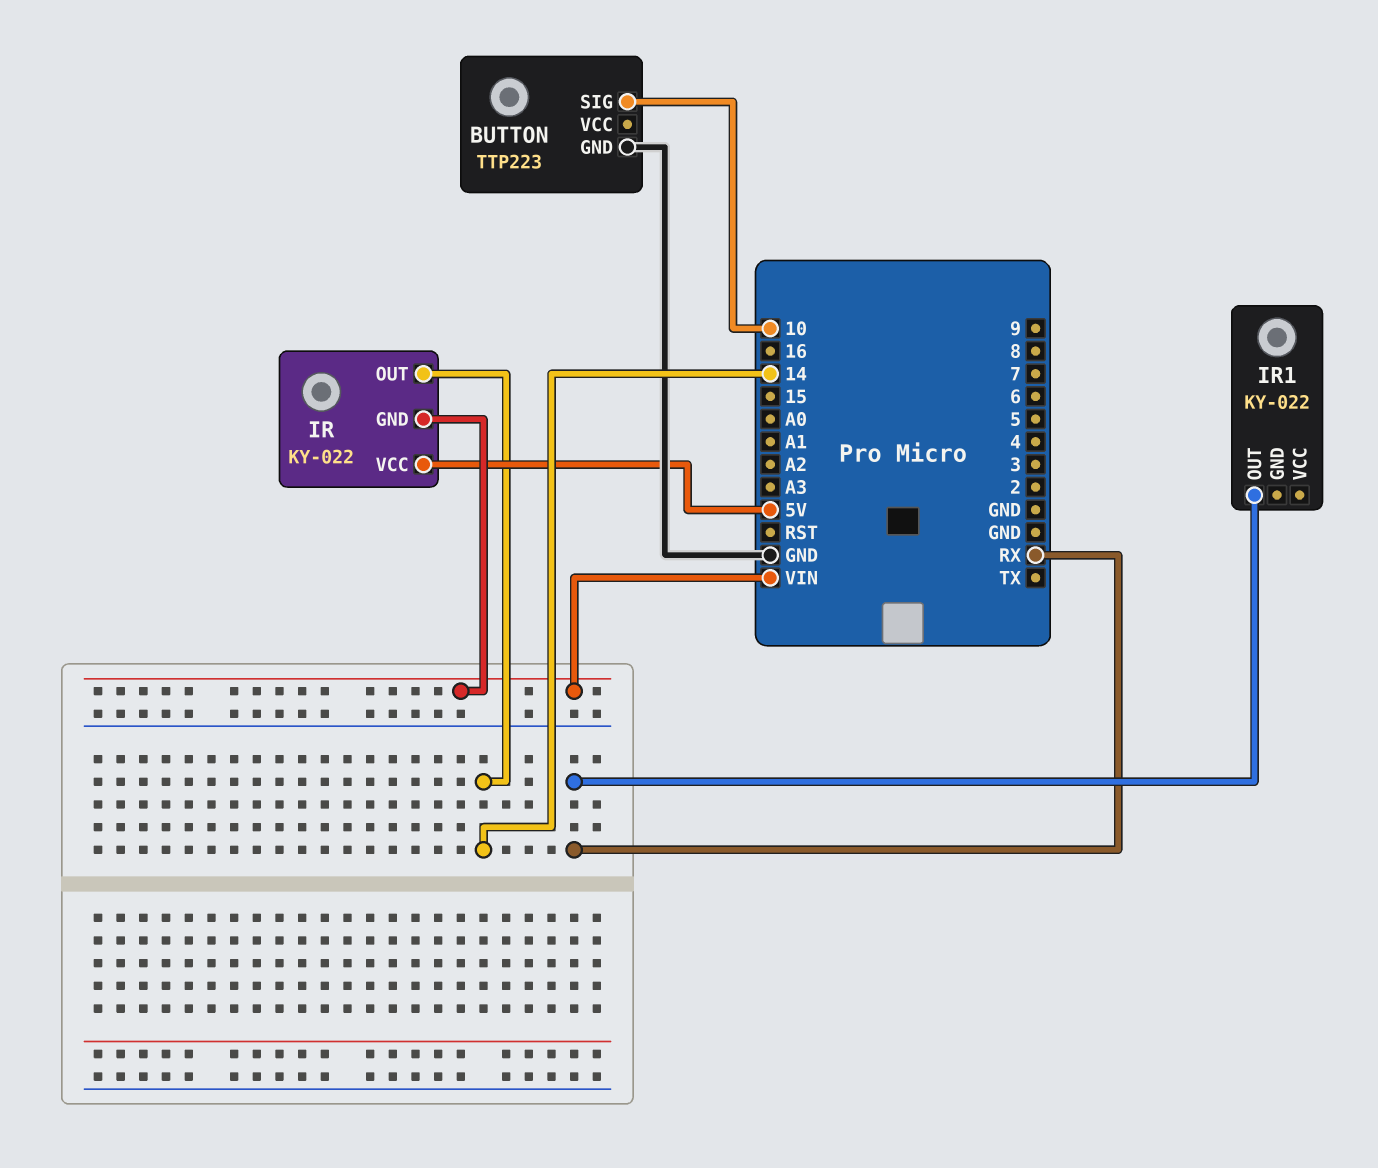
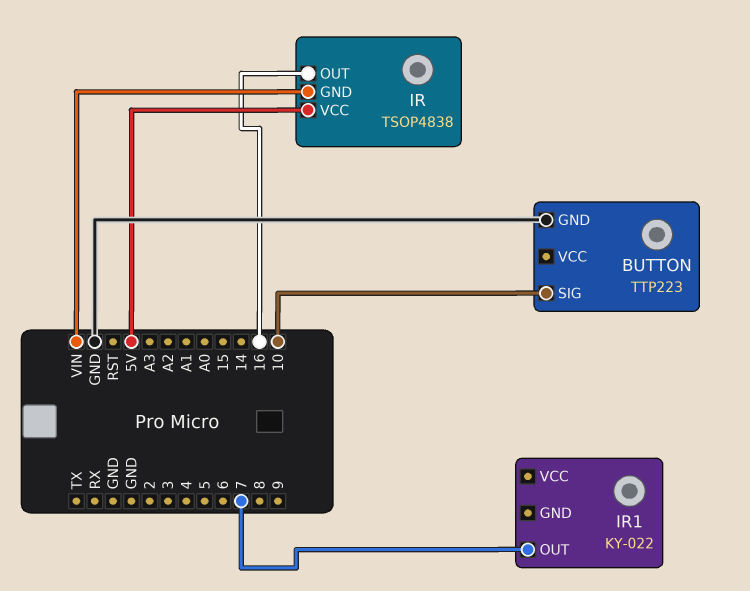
IR: KY-022 -> TSOP4838
IR pin OUT: 14 -> 16
IR1 pin OUT: RX -> 7

